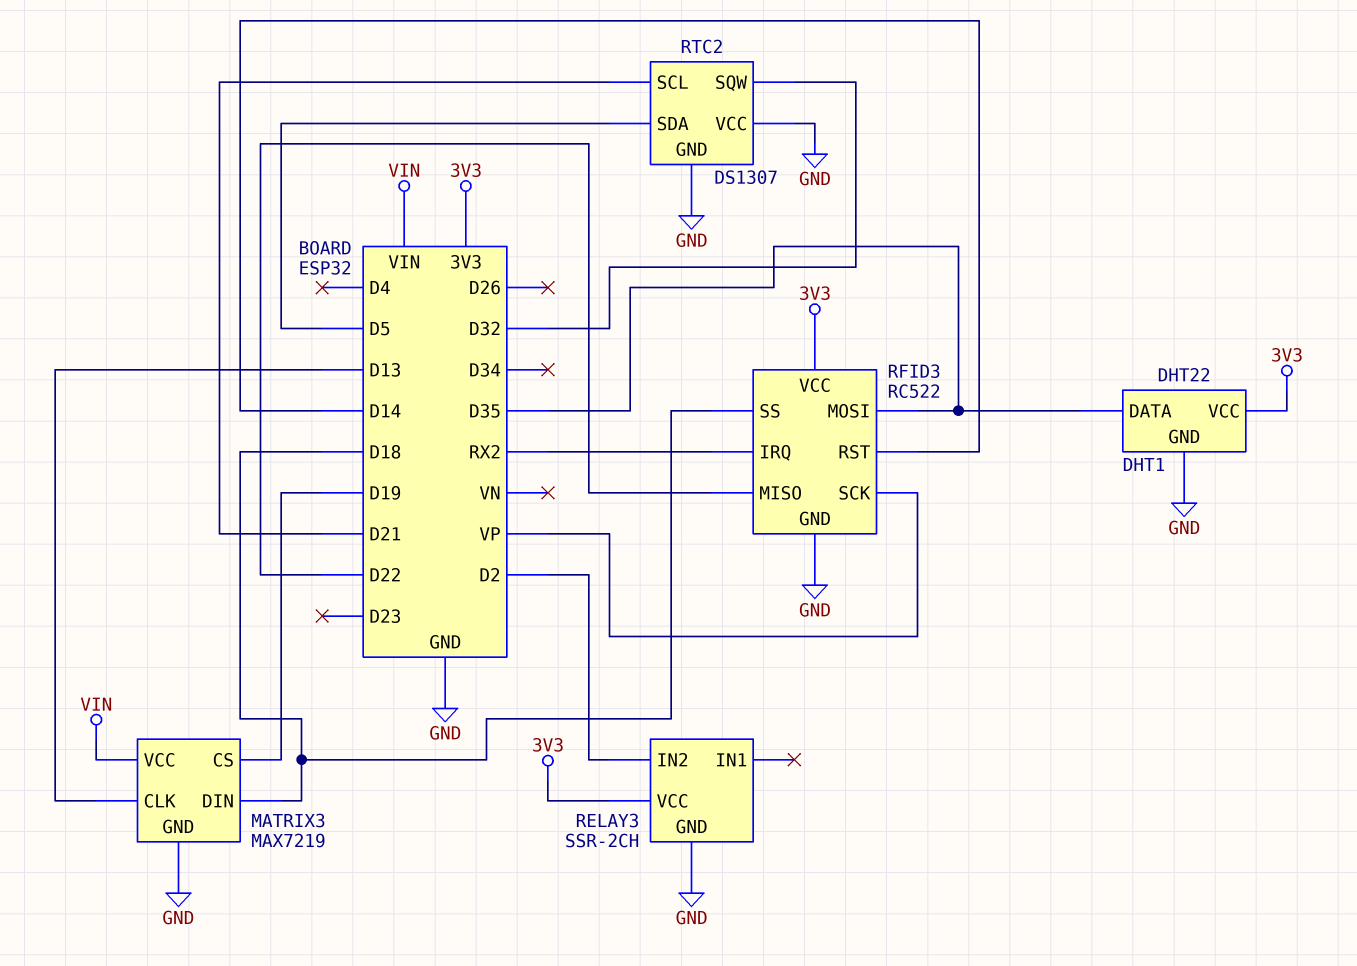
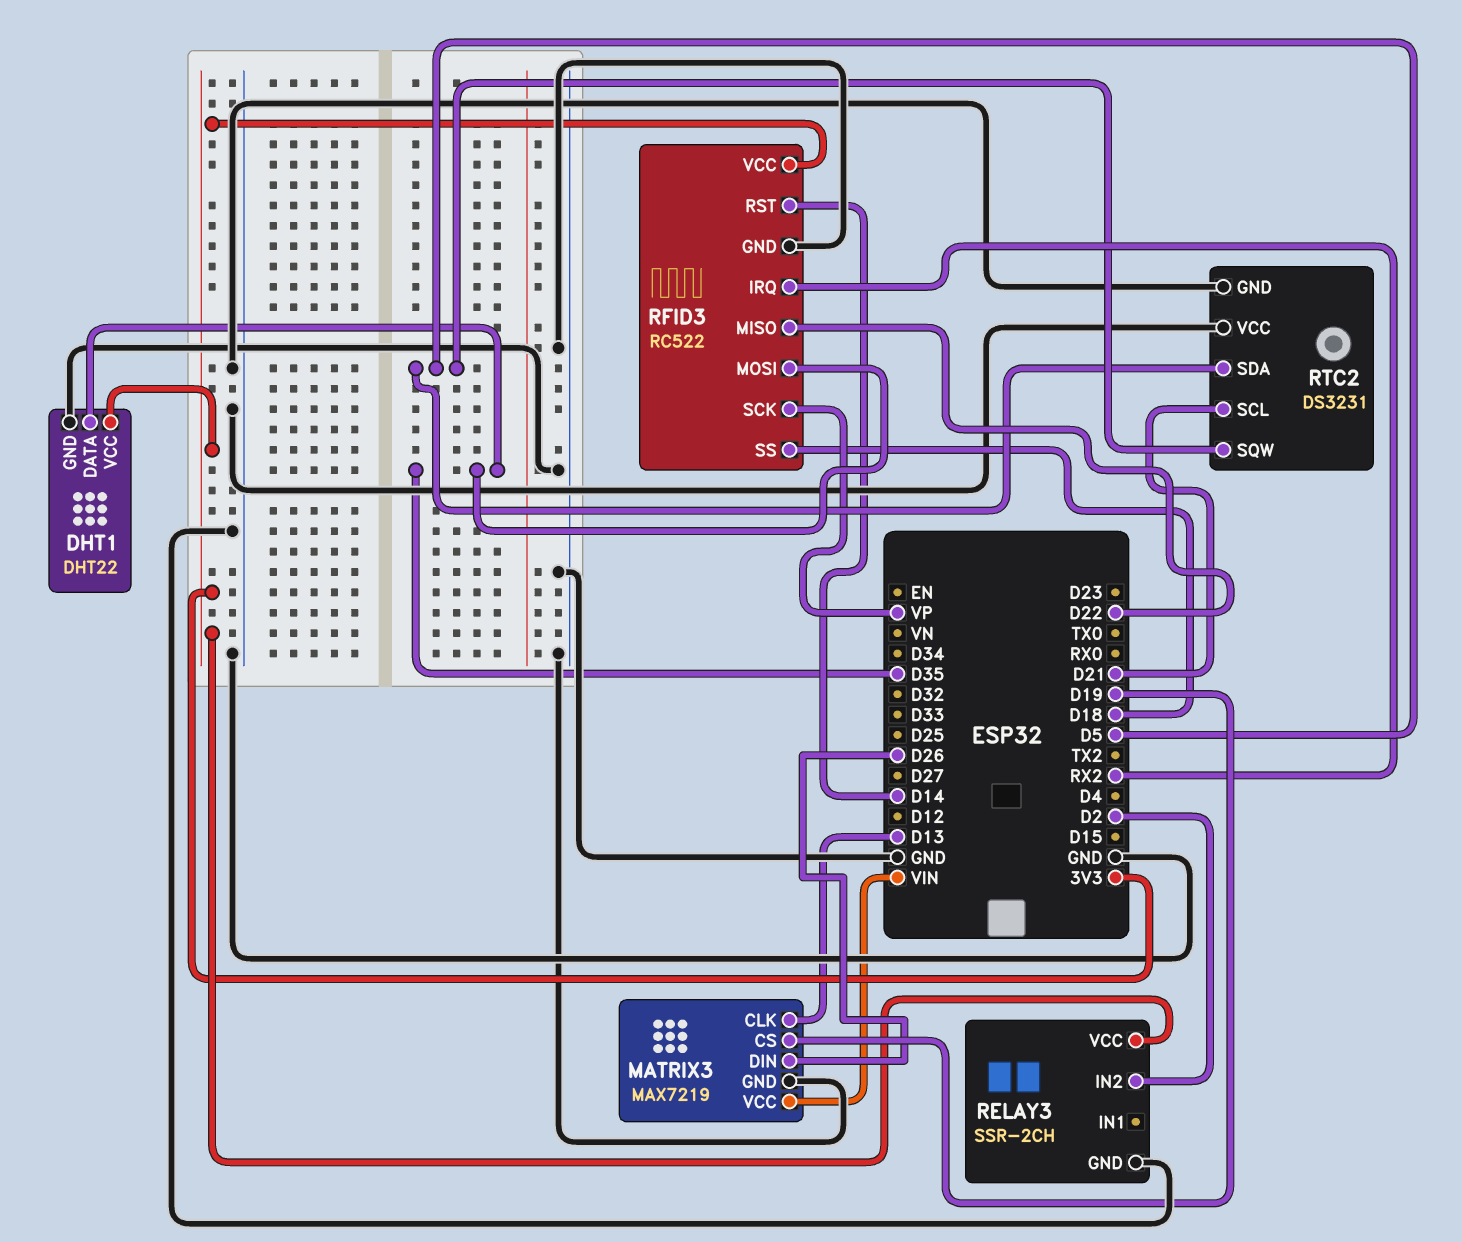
MATRIX3 pin DIN: D18 -> D26
RTC2: DS1307 -> DS3231
RTC2 pin SQW: D32 -> D5

